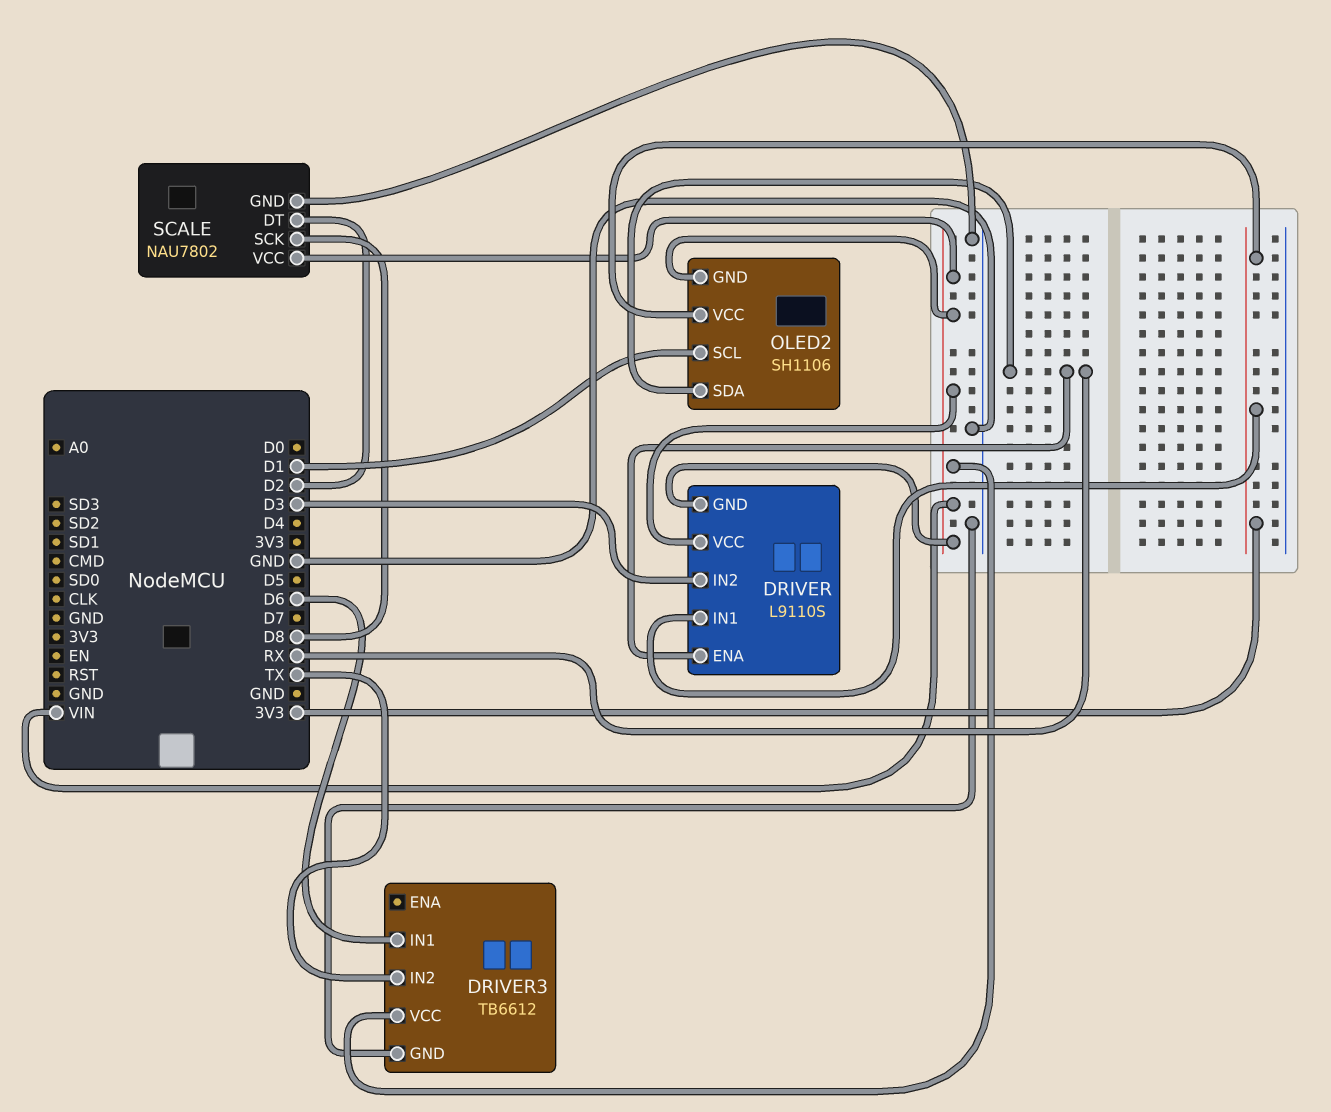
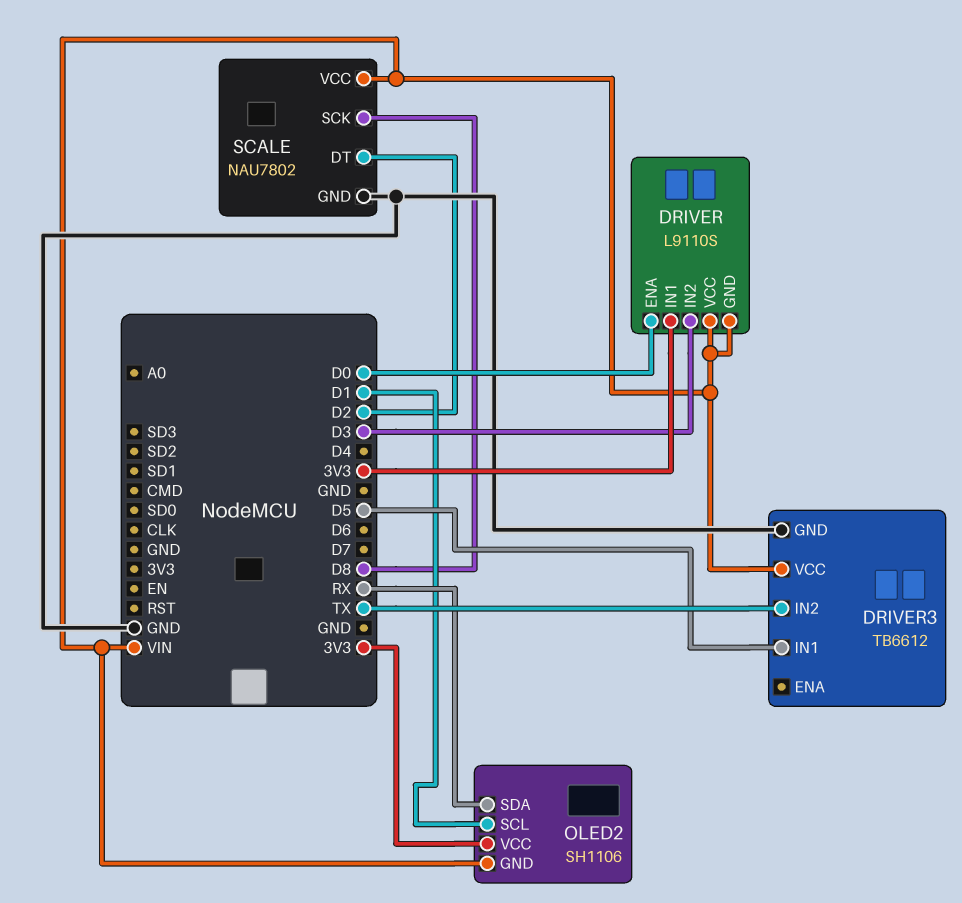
DRIVER pin ENA: RX -> D0
DRIVER3 pin IN1: D6 -> D5

